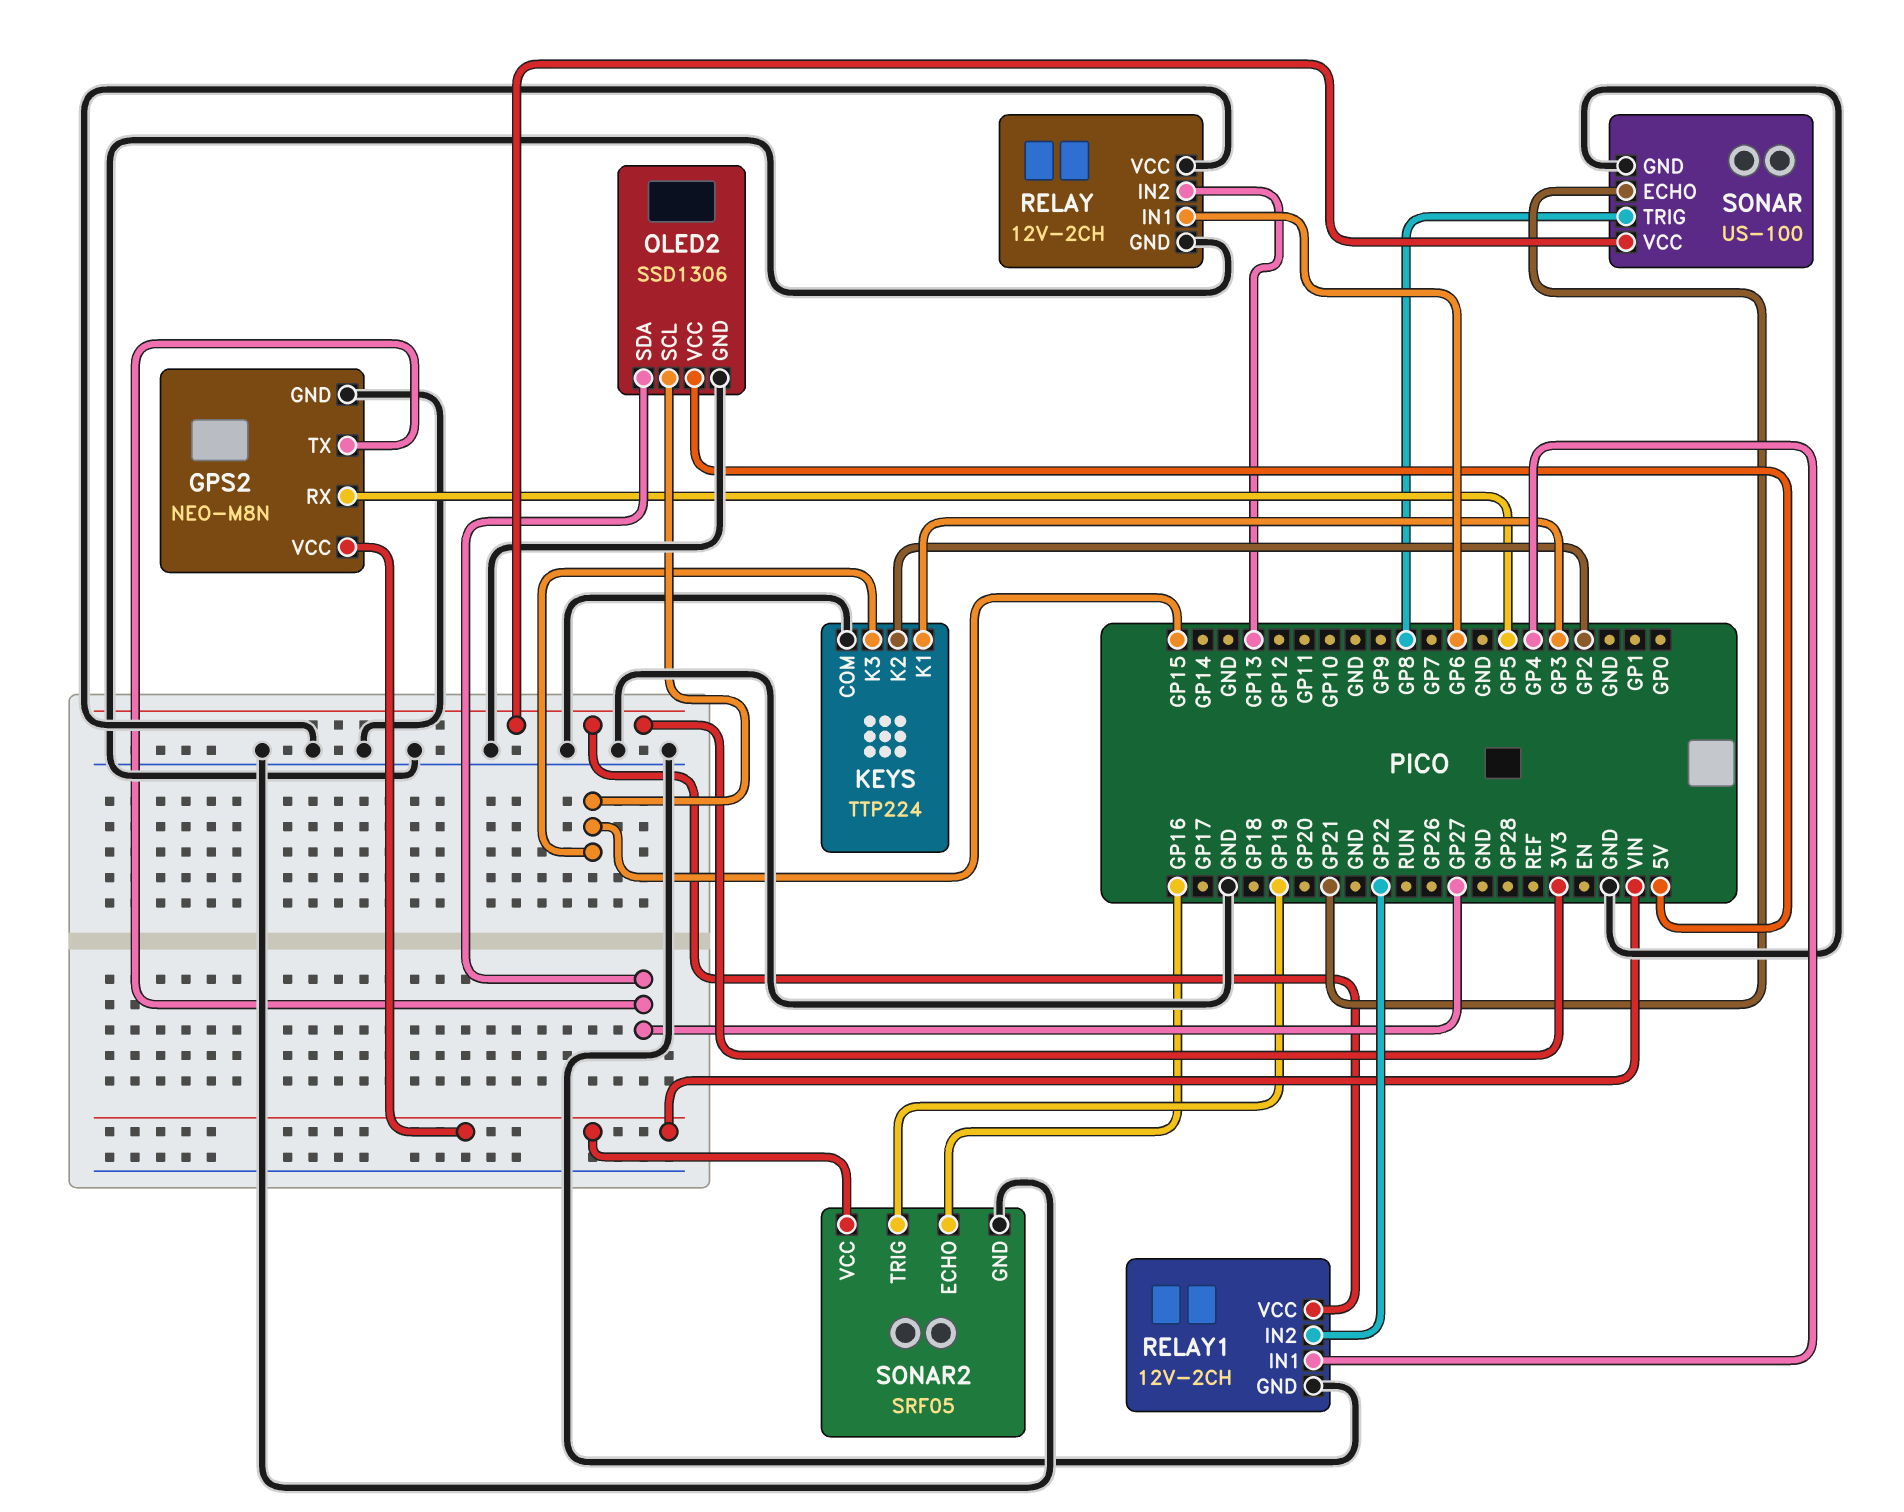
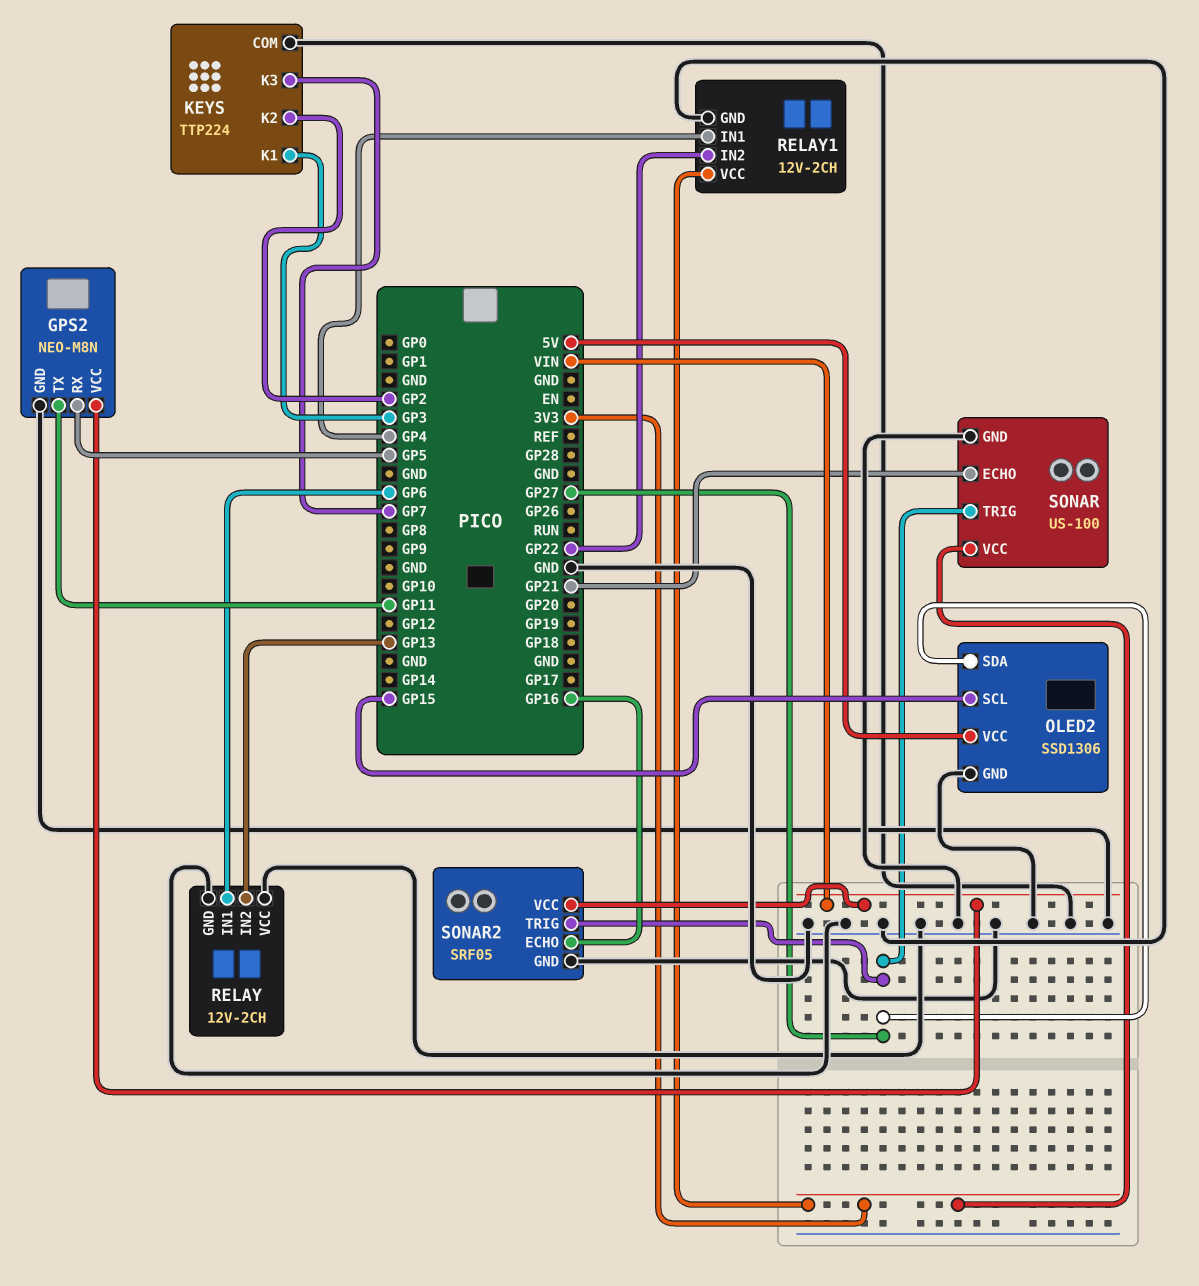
GPS2 pin TX: GP27 -> GP11
KEYS pin K3: GP15 -> GP7
SONAR pin TRIG: GP8 -> GP27
SONAR2 pin TRIG: GP19 -> GP27

